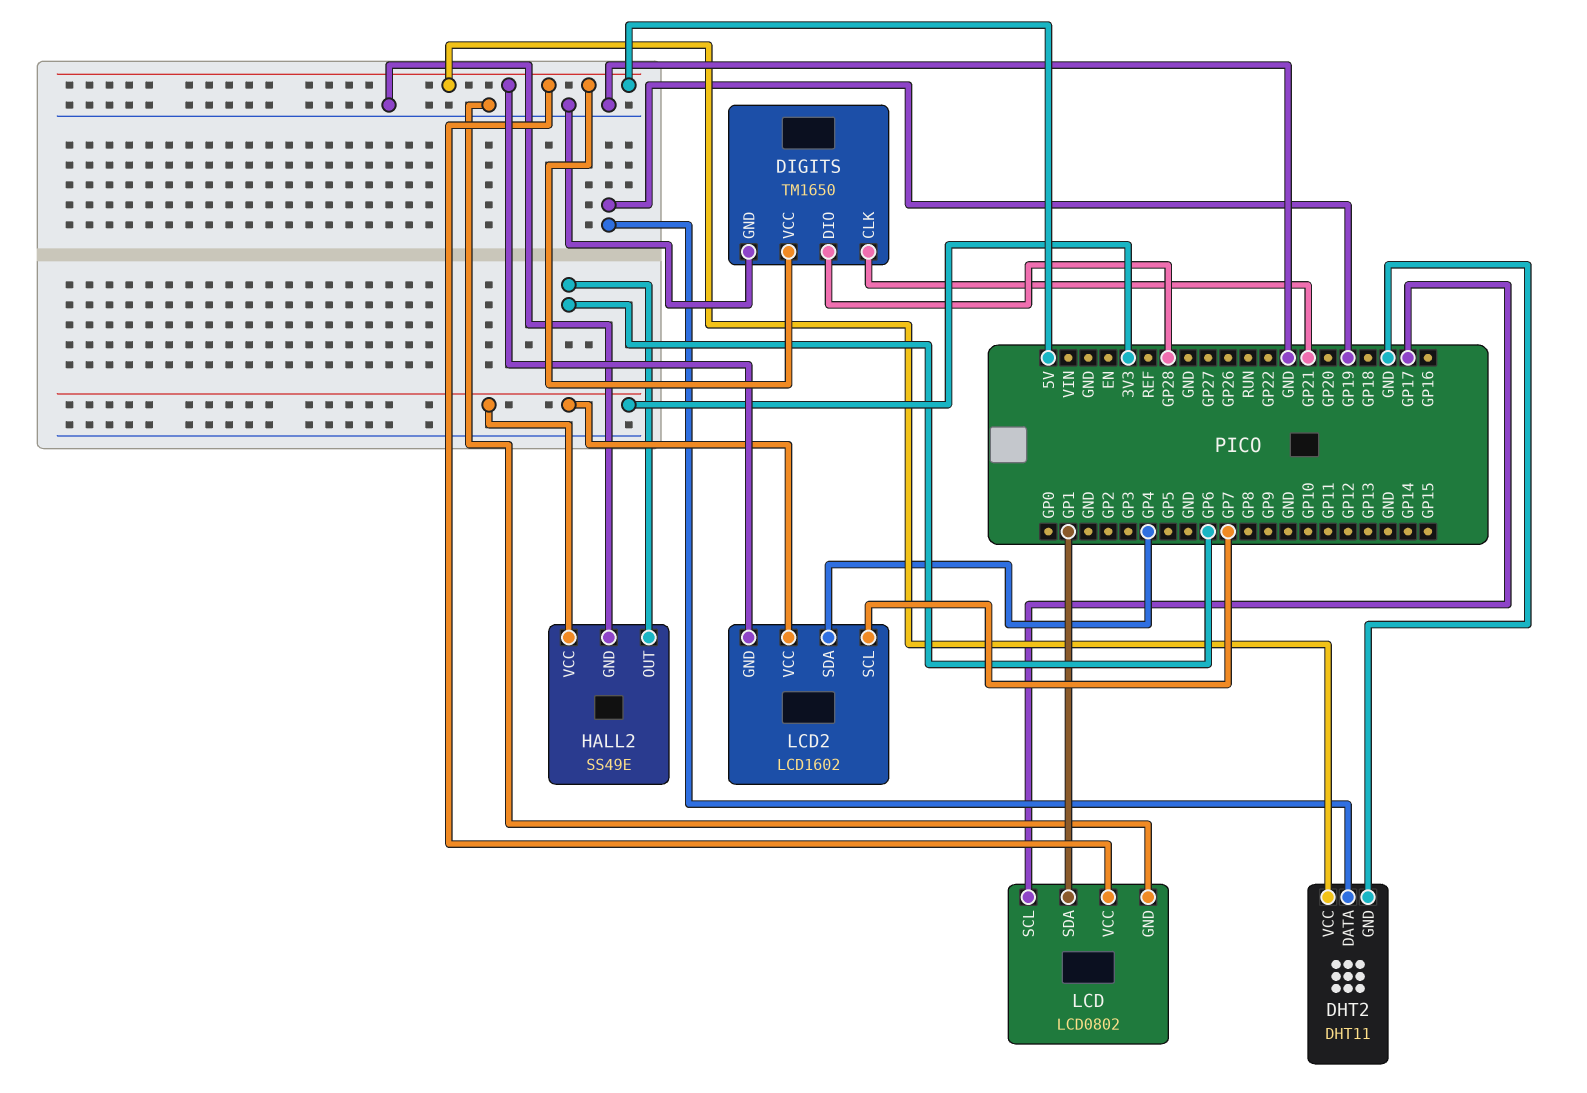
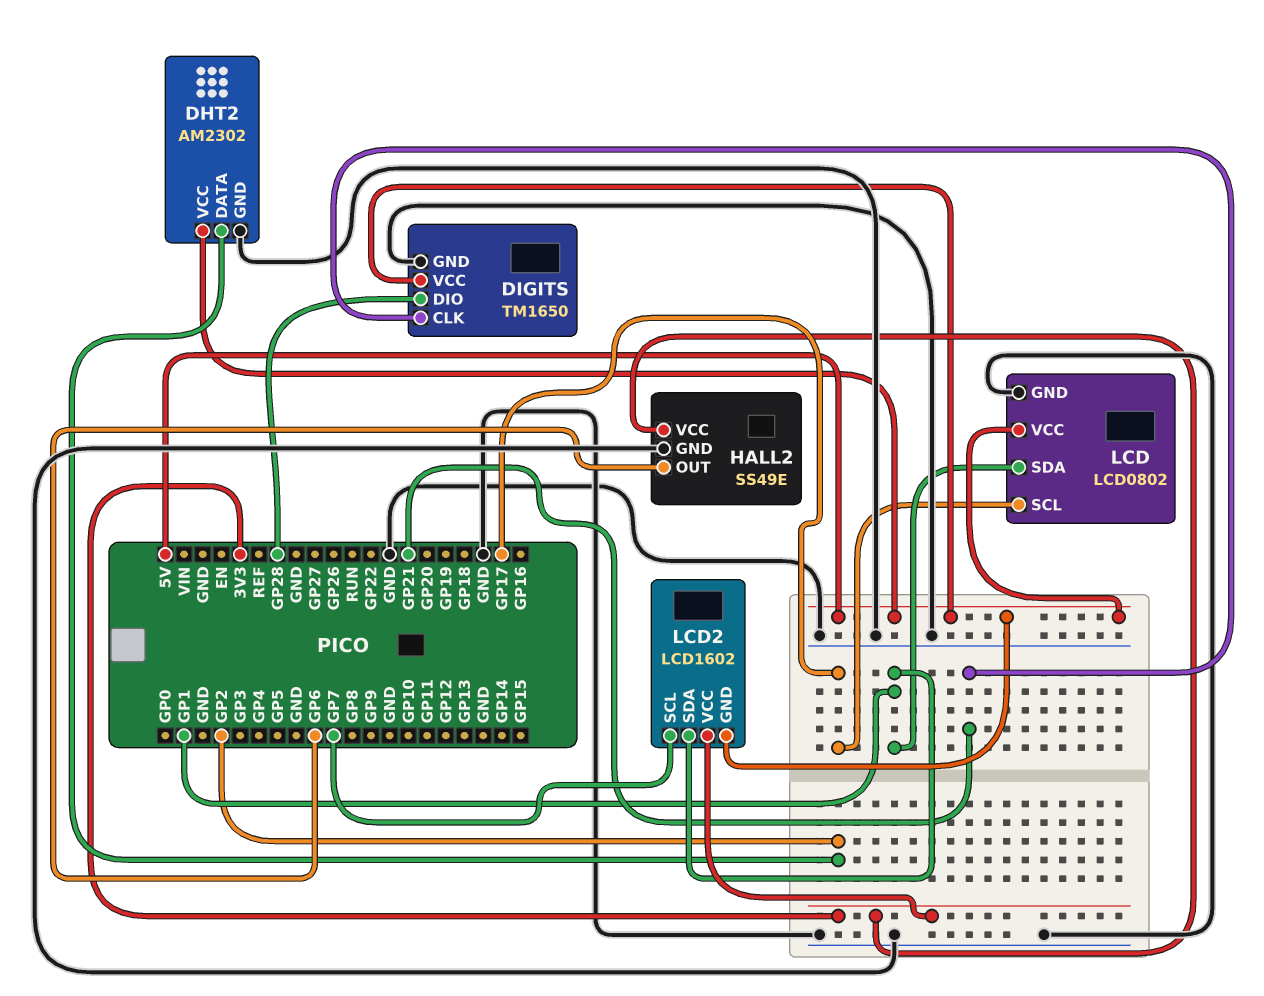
DHT2: DHT11 -> AM2302
DHT2 pin DATA: GP19 -> GP2
LCD2 pin SDA: GP4 -> GP1

